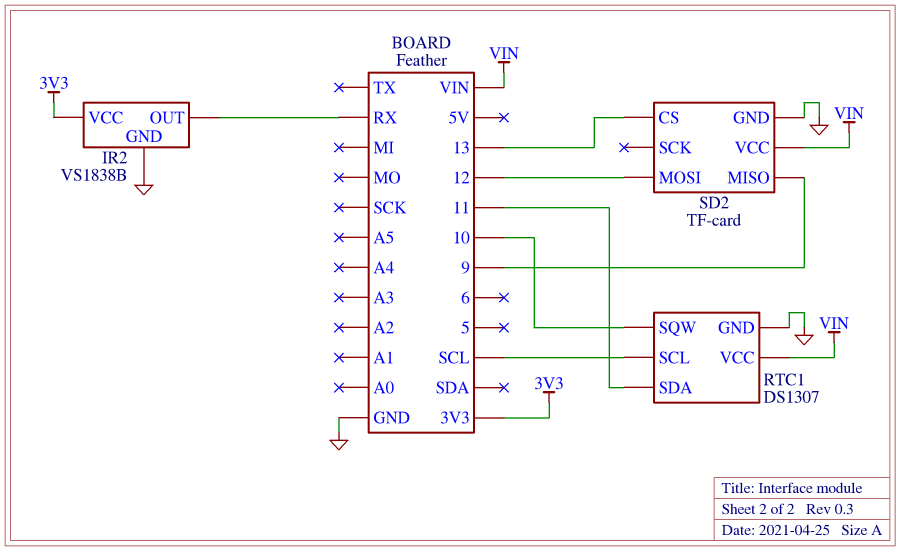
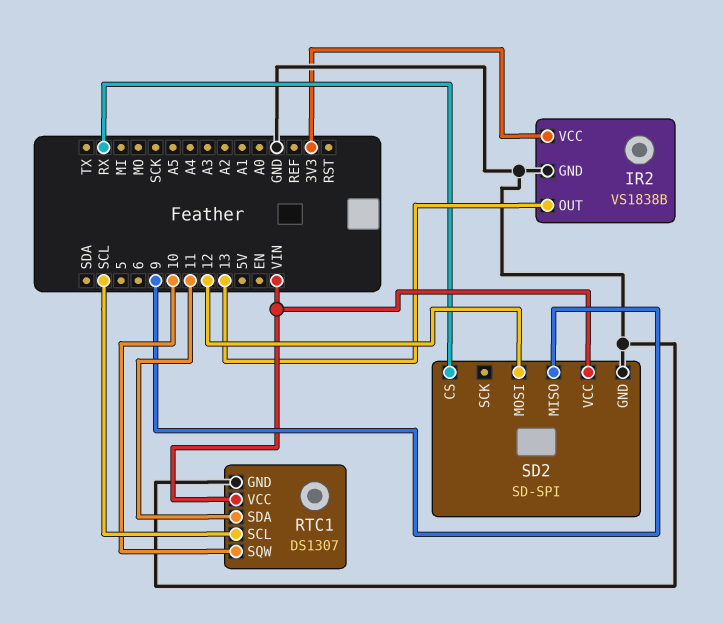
IR2 pin OUT: RX -> 13
SD2: TF-card -> SD-SPI
SD2 pin CS: 13 -> RX

